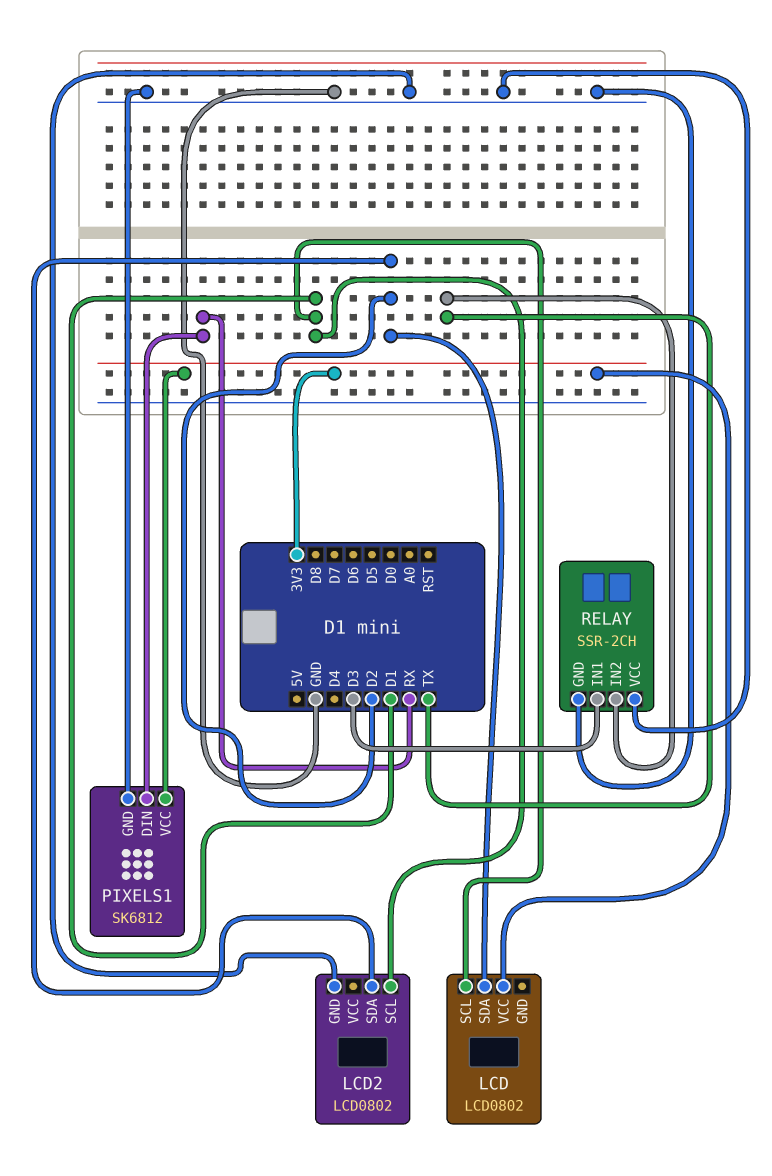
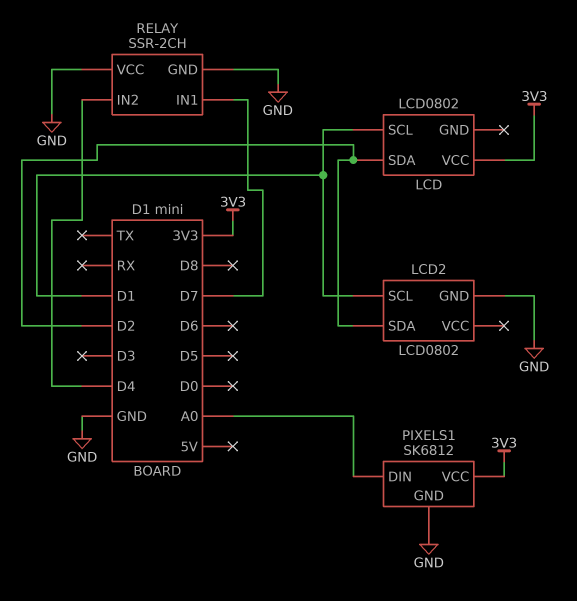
PIXELS1 pin DIN: RX -> A0
RELAY pin IN1: D3 -> D7
RELAY pin IN2: TX -> D4

